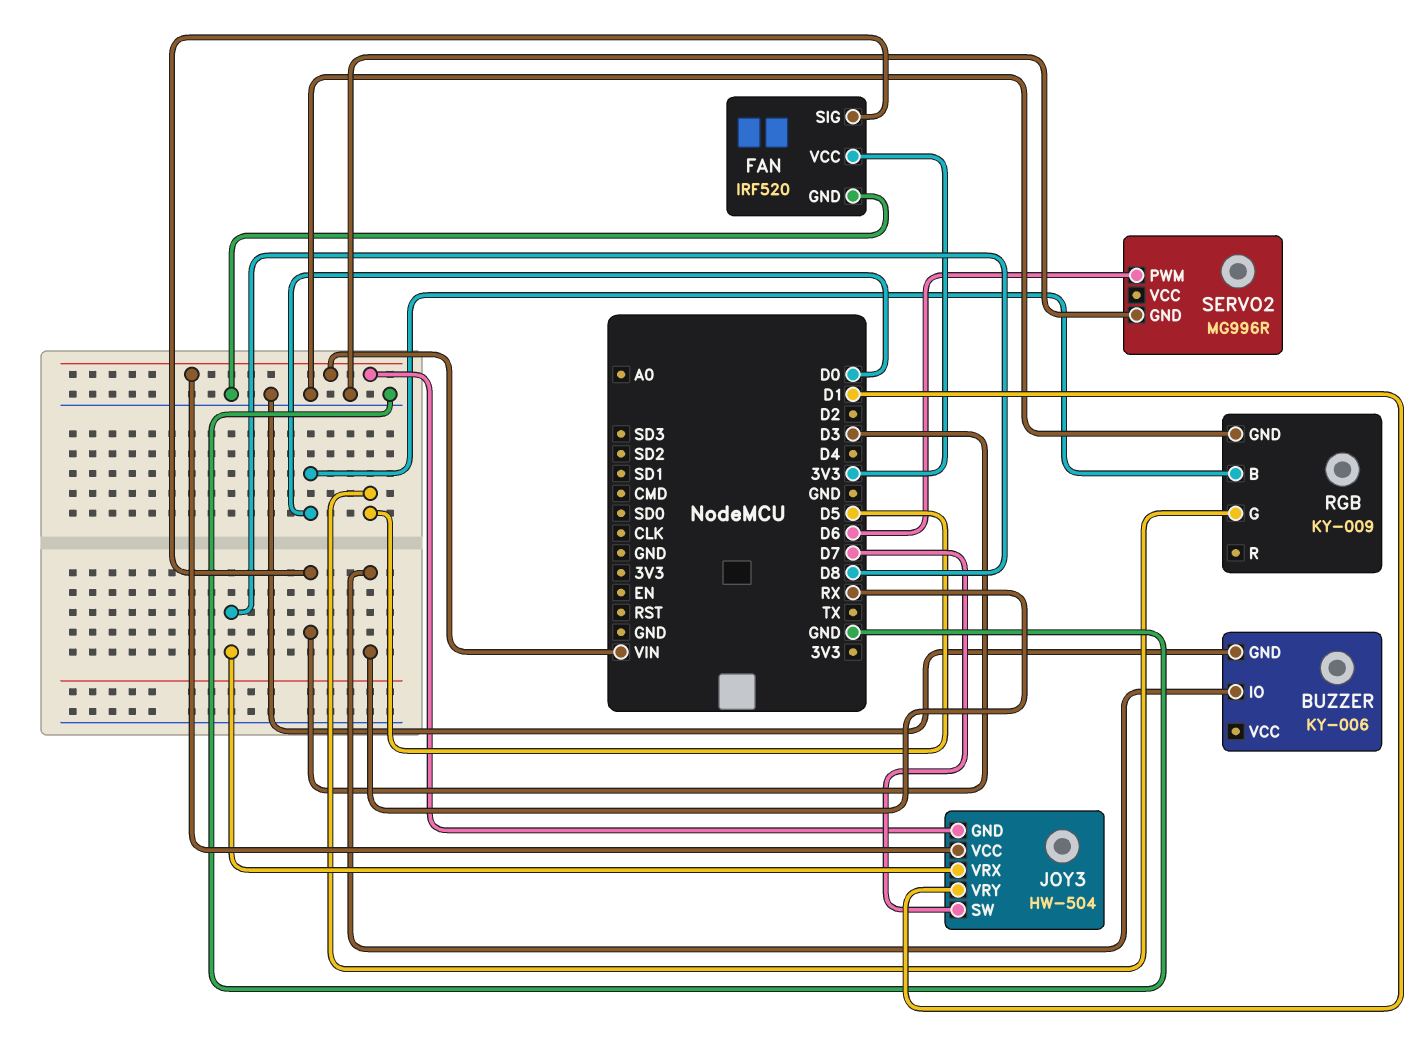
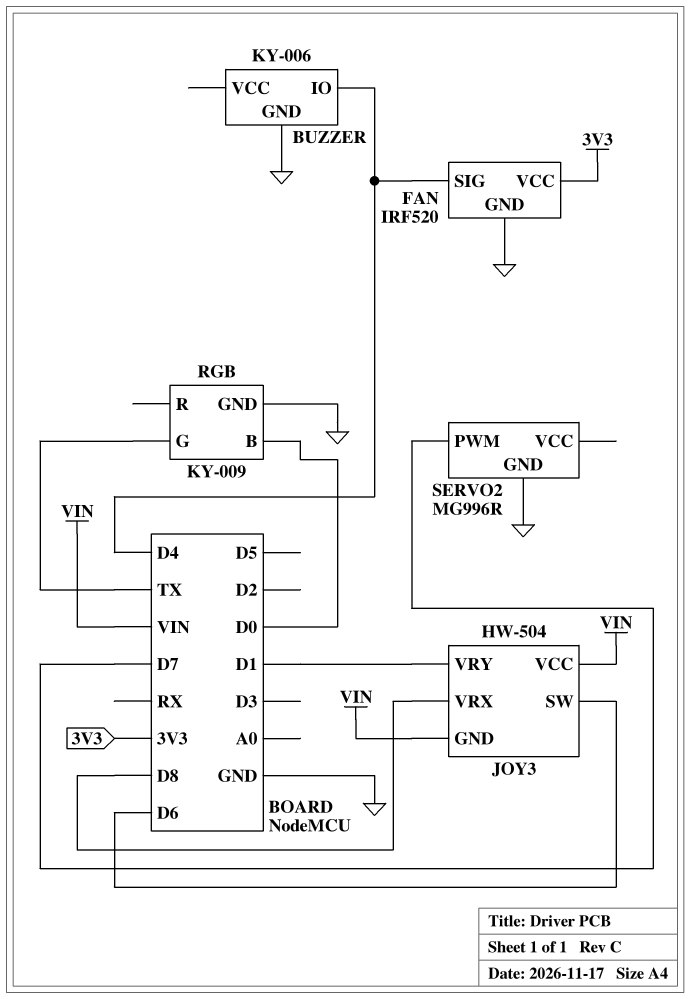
BUZZER pin IO: RX -> D4
FAN pin SIG: D3 -> D4
JOY3 pin SW: D7 -> D6
RGB pin G: D5 -> TX
SERVO2 pin PWM: D6 -> D7

